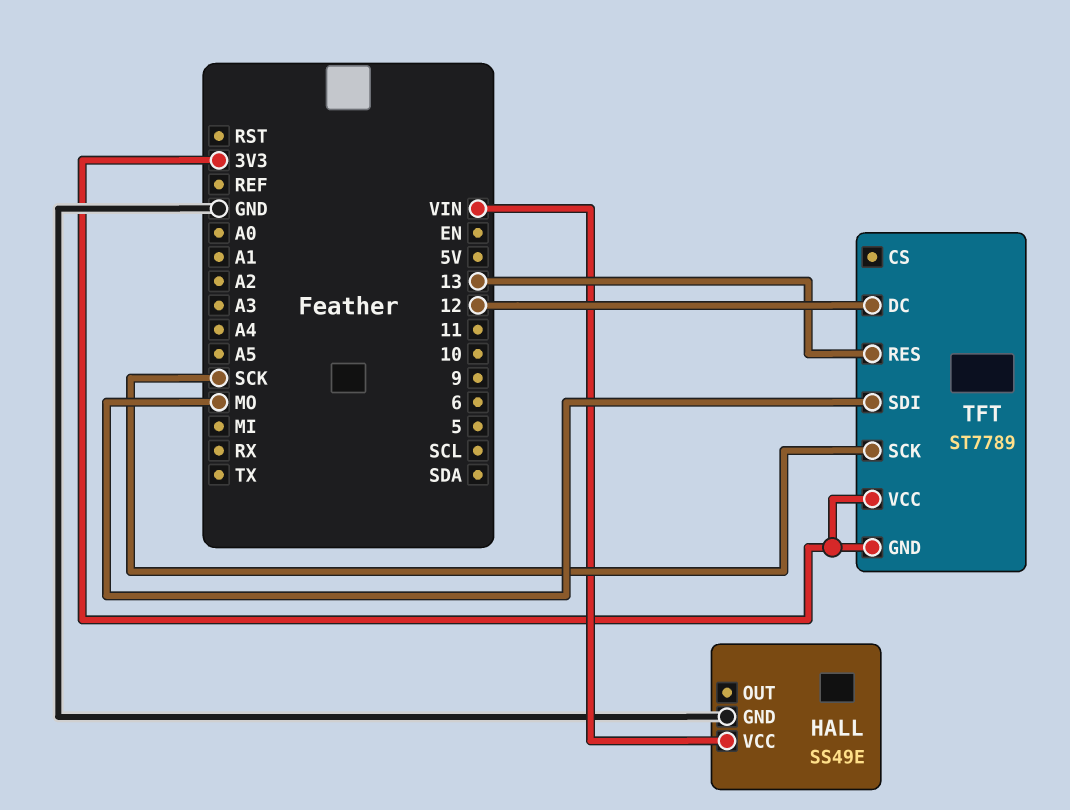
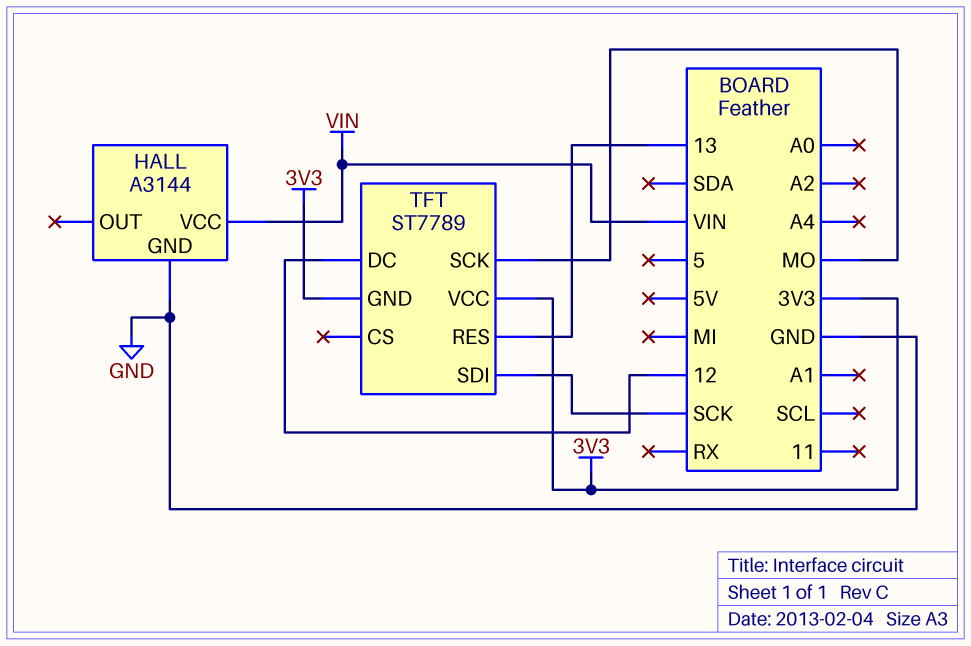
HALL: SS49E -> A3144
TFT pin SCK: SCK -> MO
TFT pin SDI: MO -> SCK

